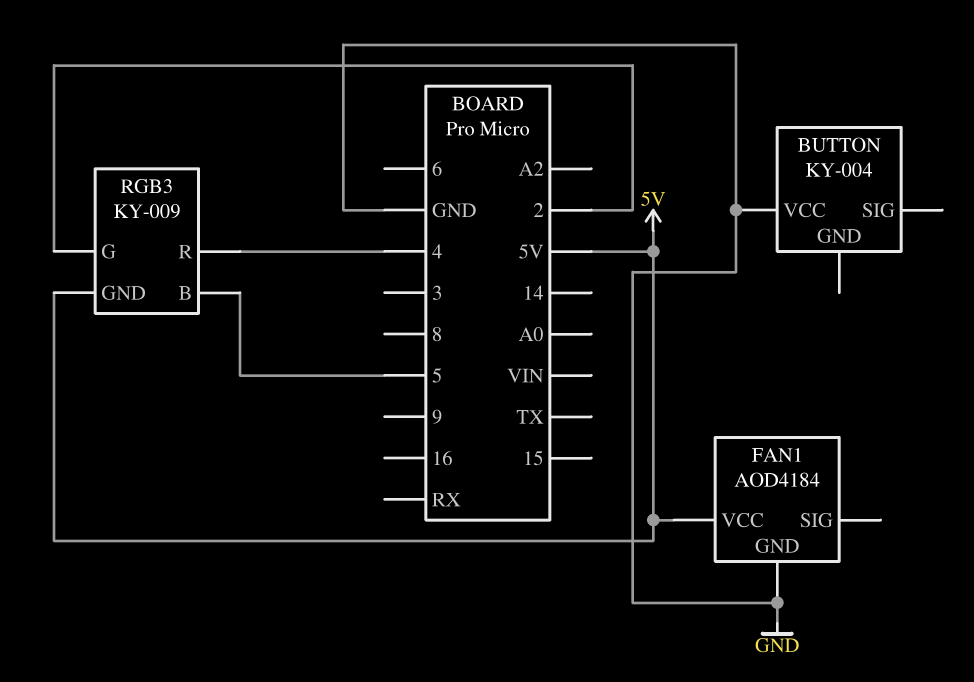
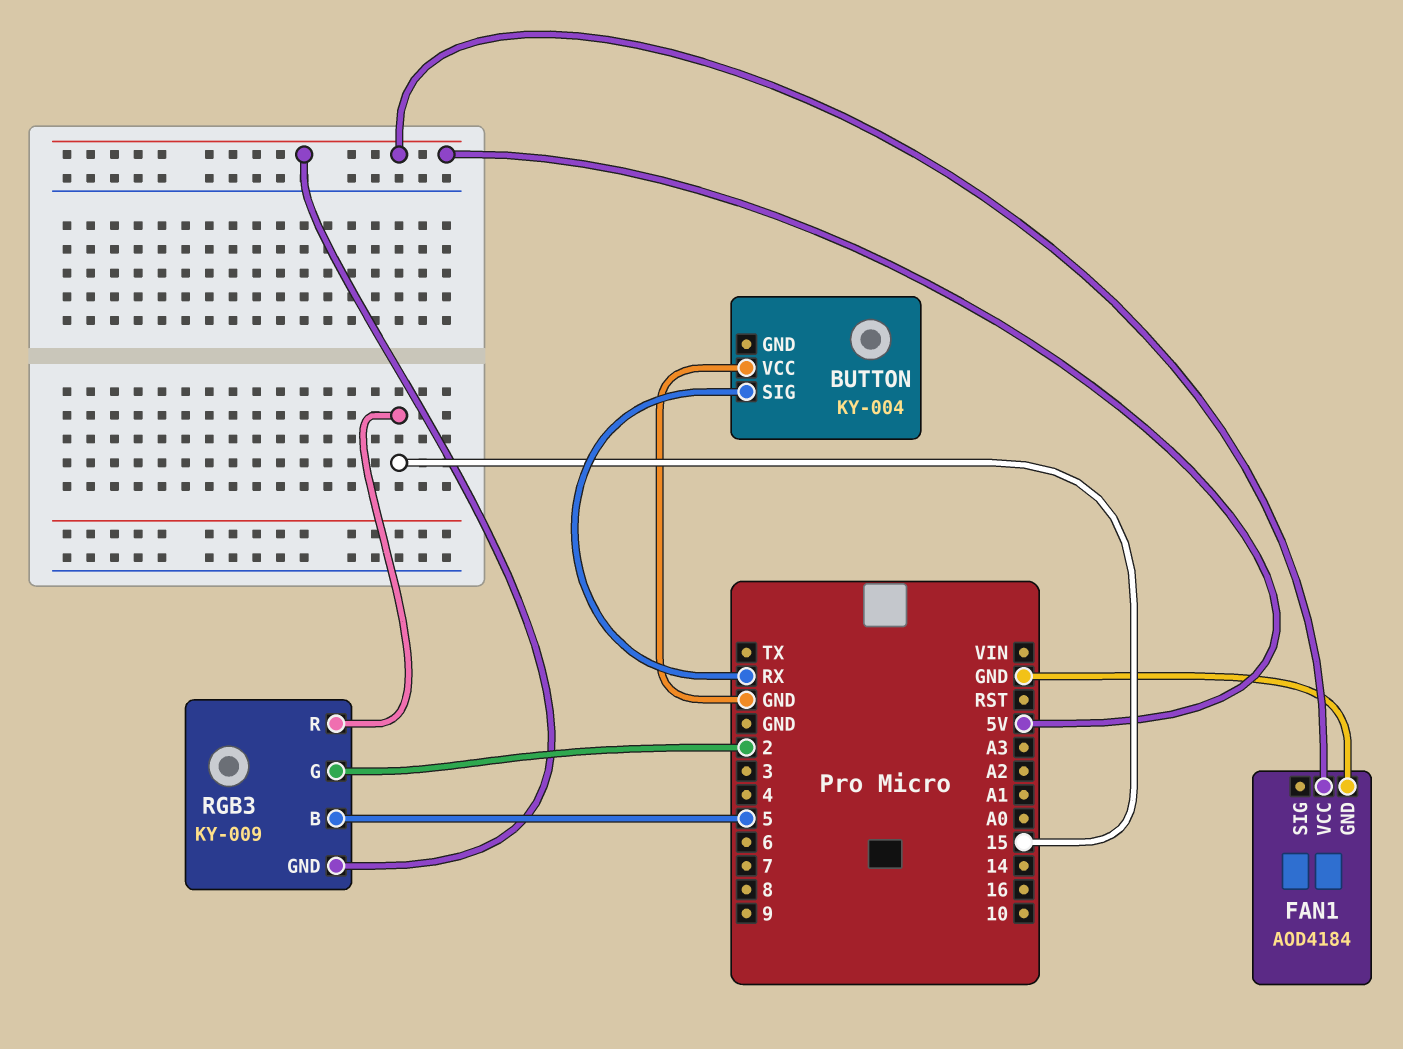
BUTTON pin SIG: none -> RX
RGB3 pin R: 4 -> 15

